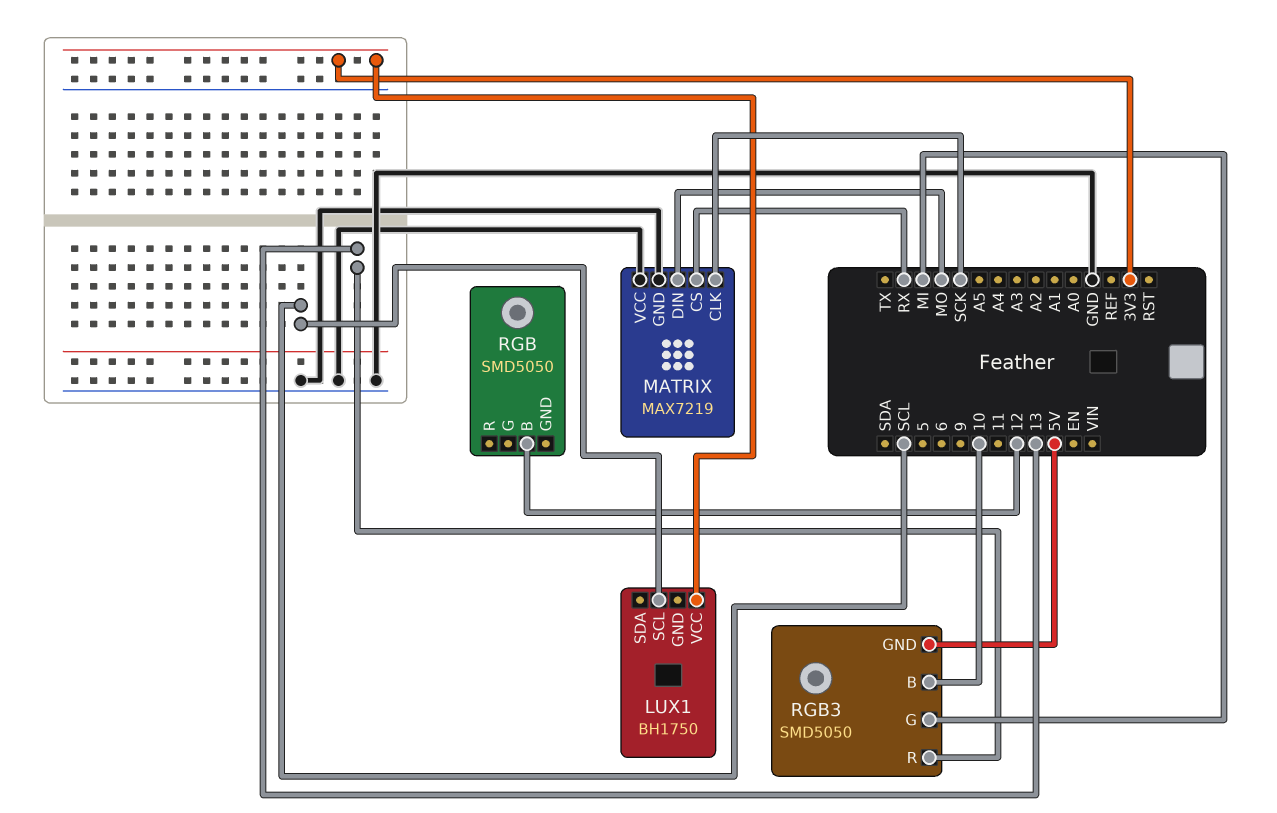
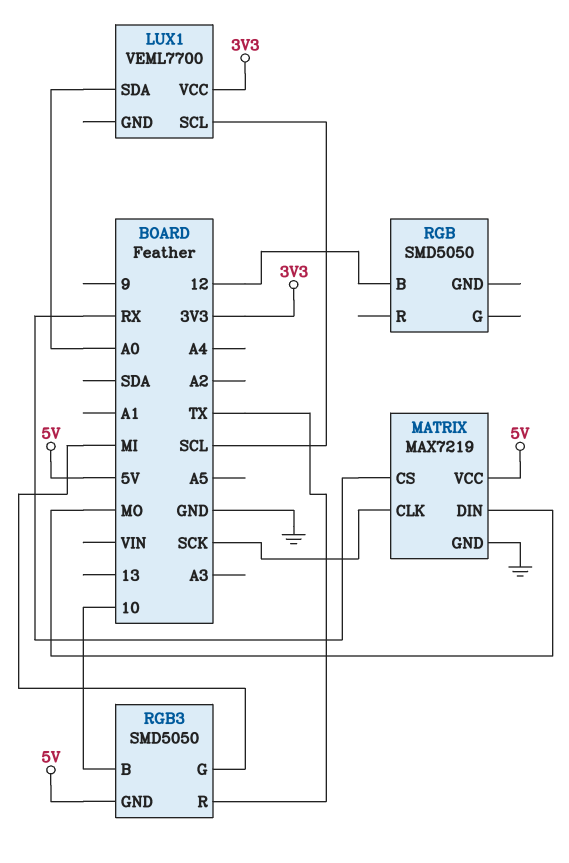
LUX1: BH1750 -> VEML7700
LUX1 pin SDA: none -> A0
MATRIX pin VCC: GND -> 5V
RGB3 pin R: 13 -> TX

